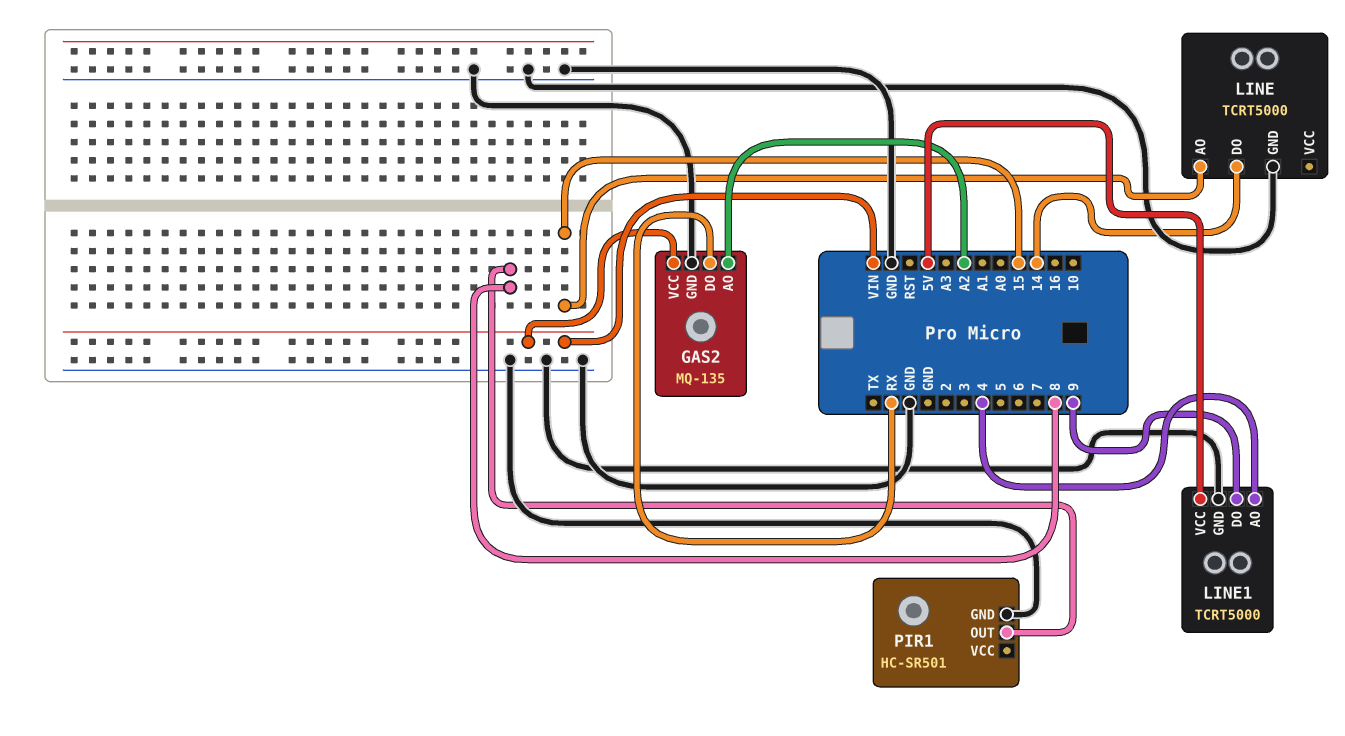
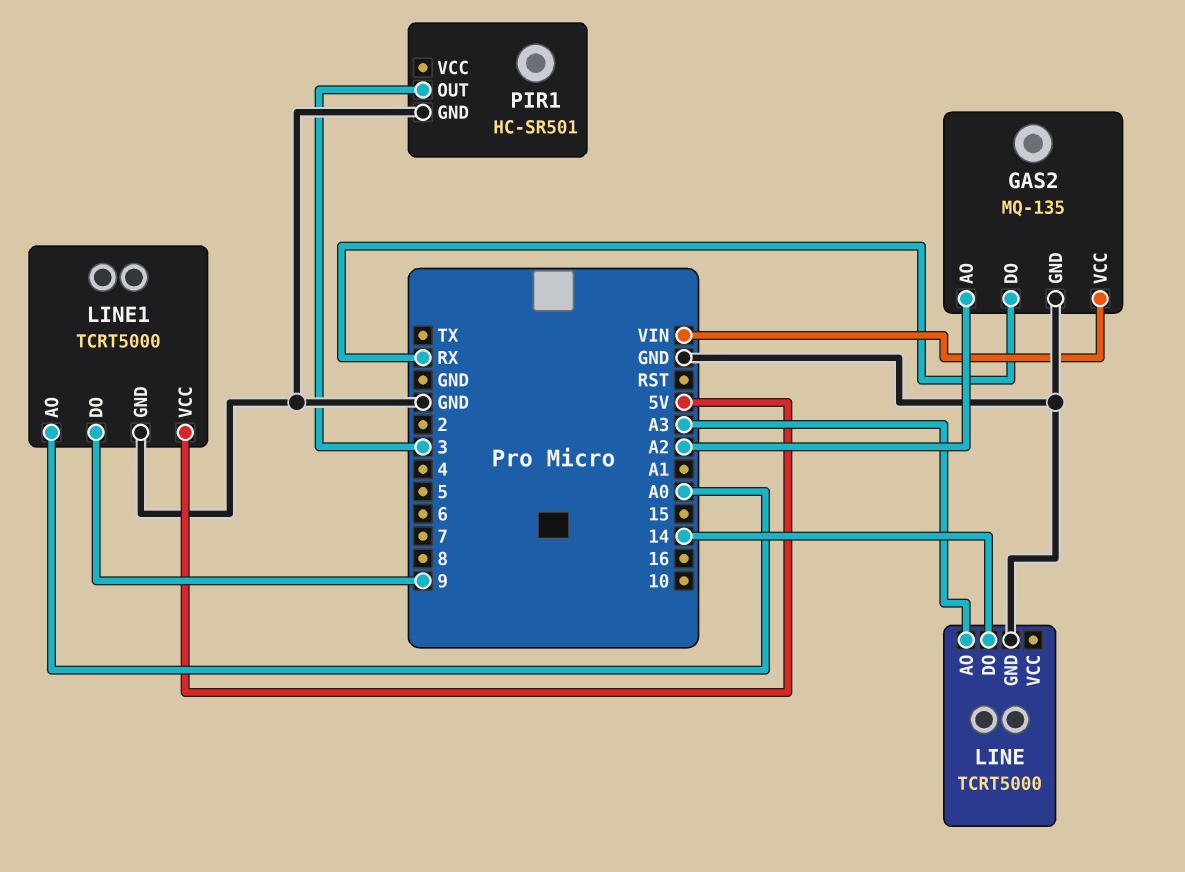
LINE pin AO: 15 -> A3
LINE1 pin AO: 4 -> A0
PIR1 pin OUT: 8 -> 3

